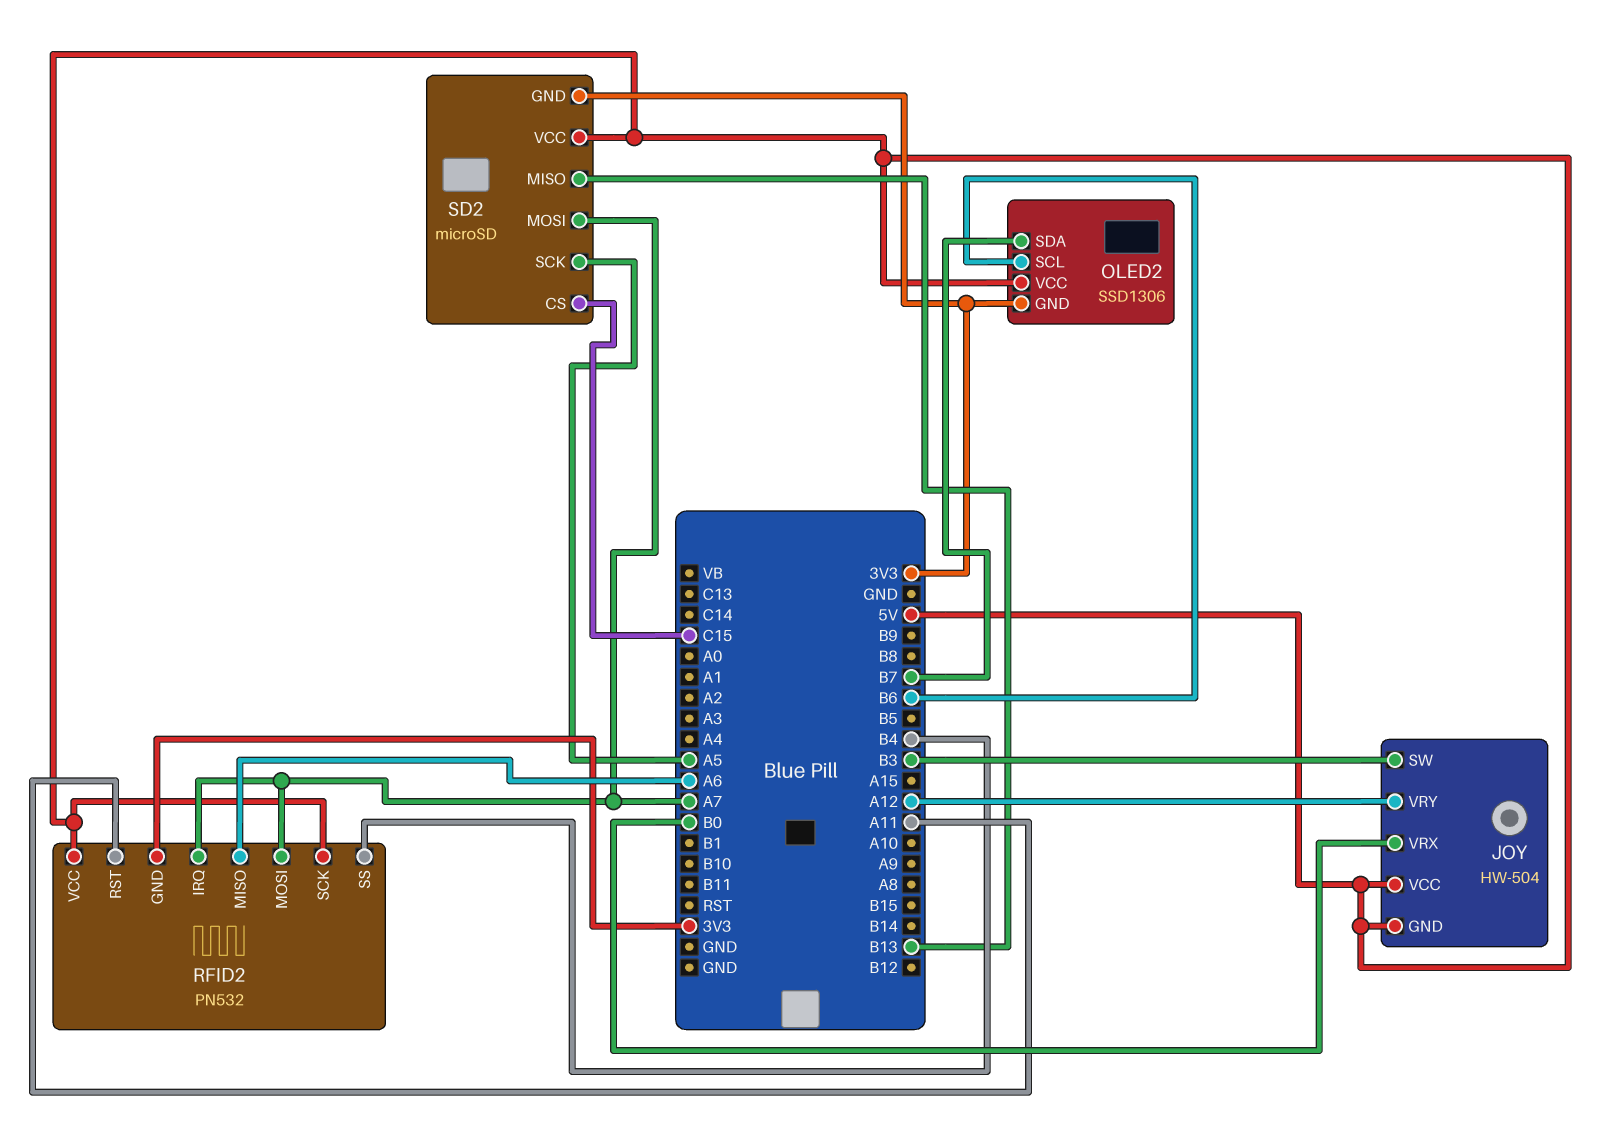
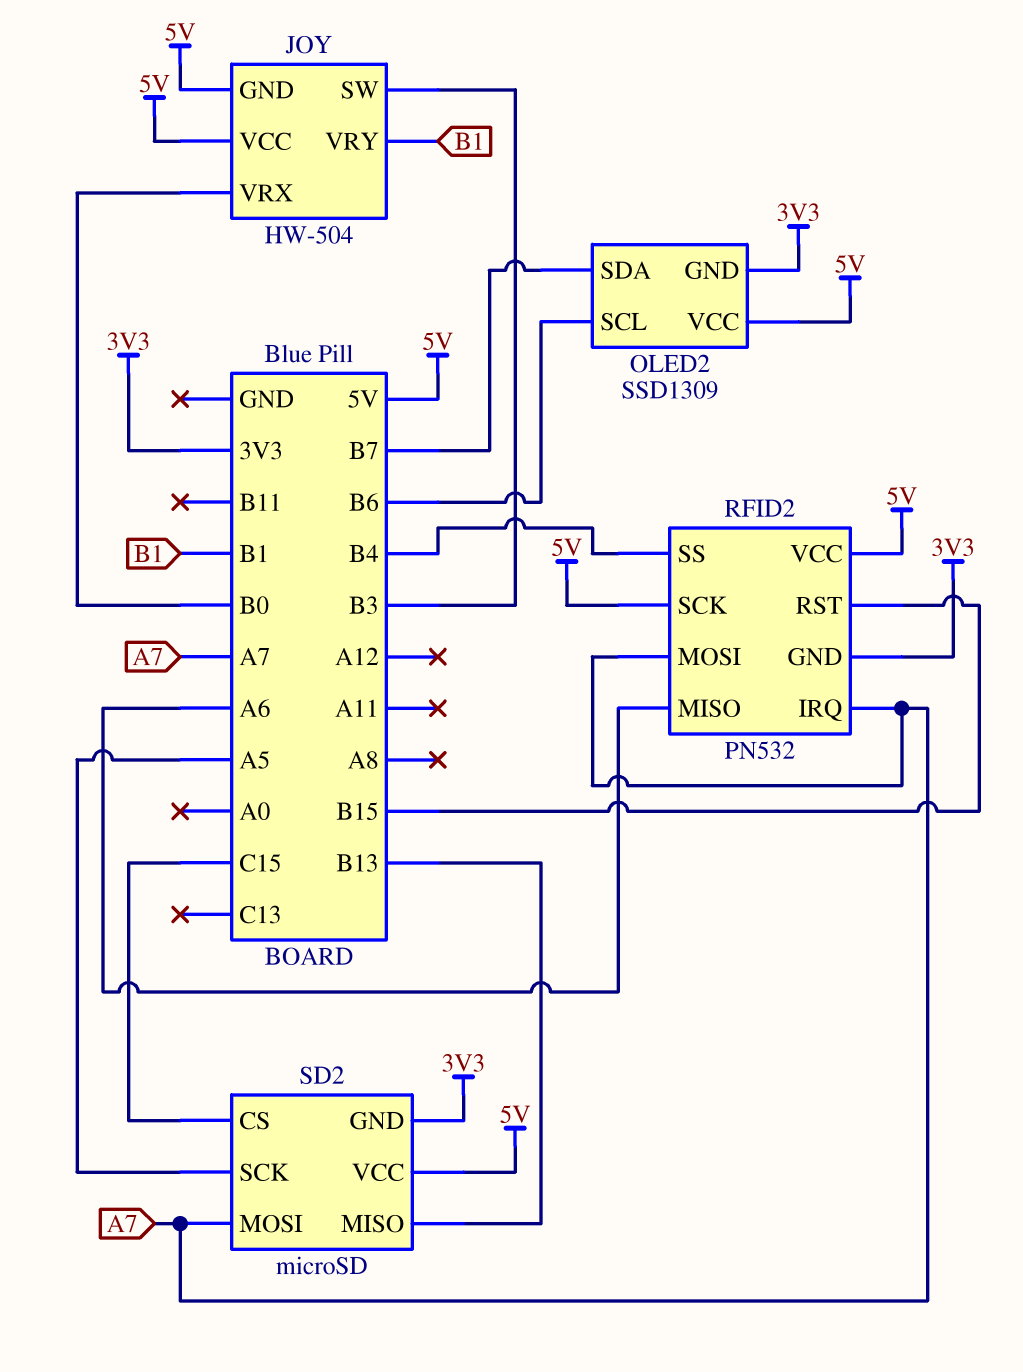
JOY pin VRY: A12 -> B1
OLED2: SSD1306 -> SSD1309
RFID2 pin RST: A11 -> B15

